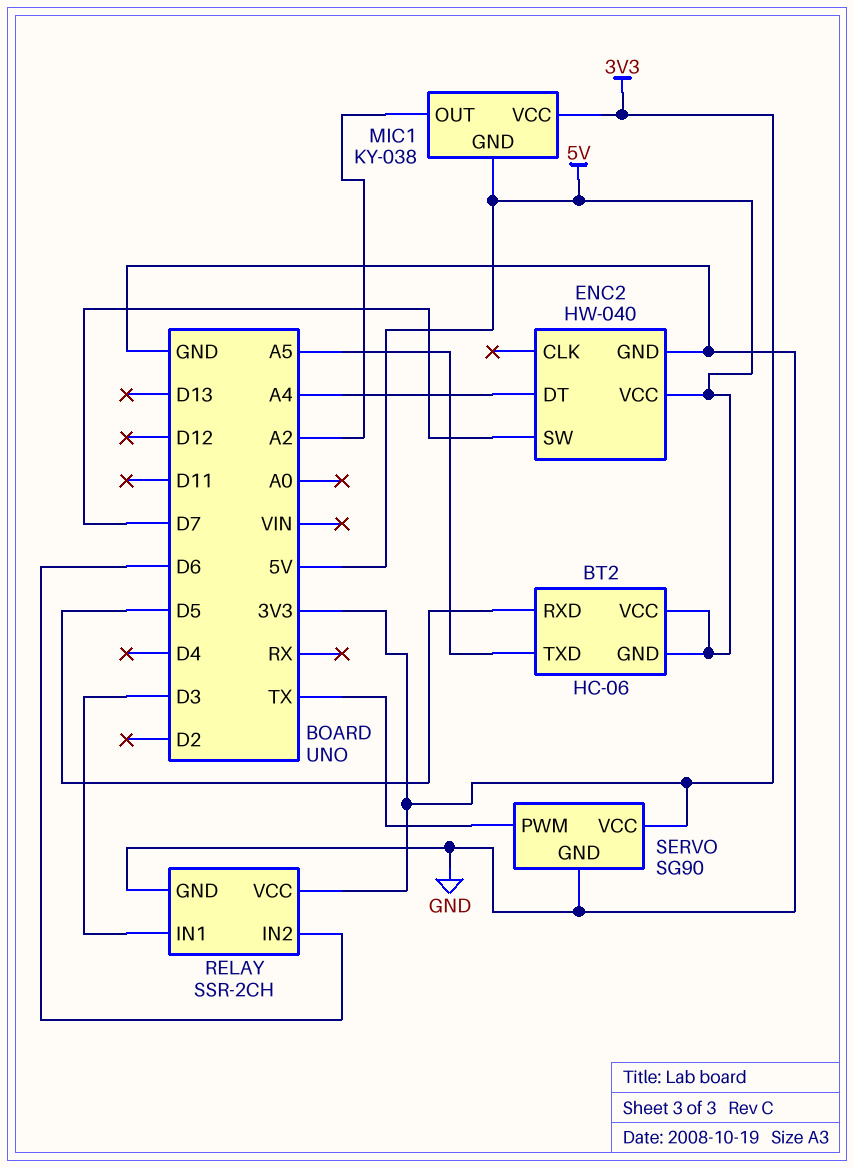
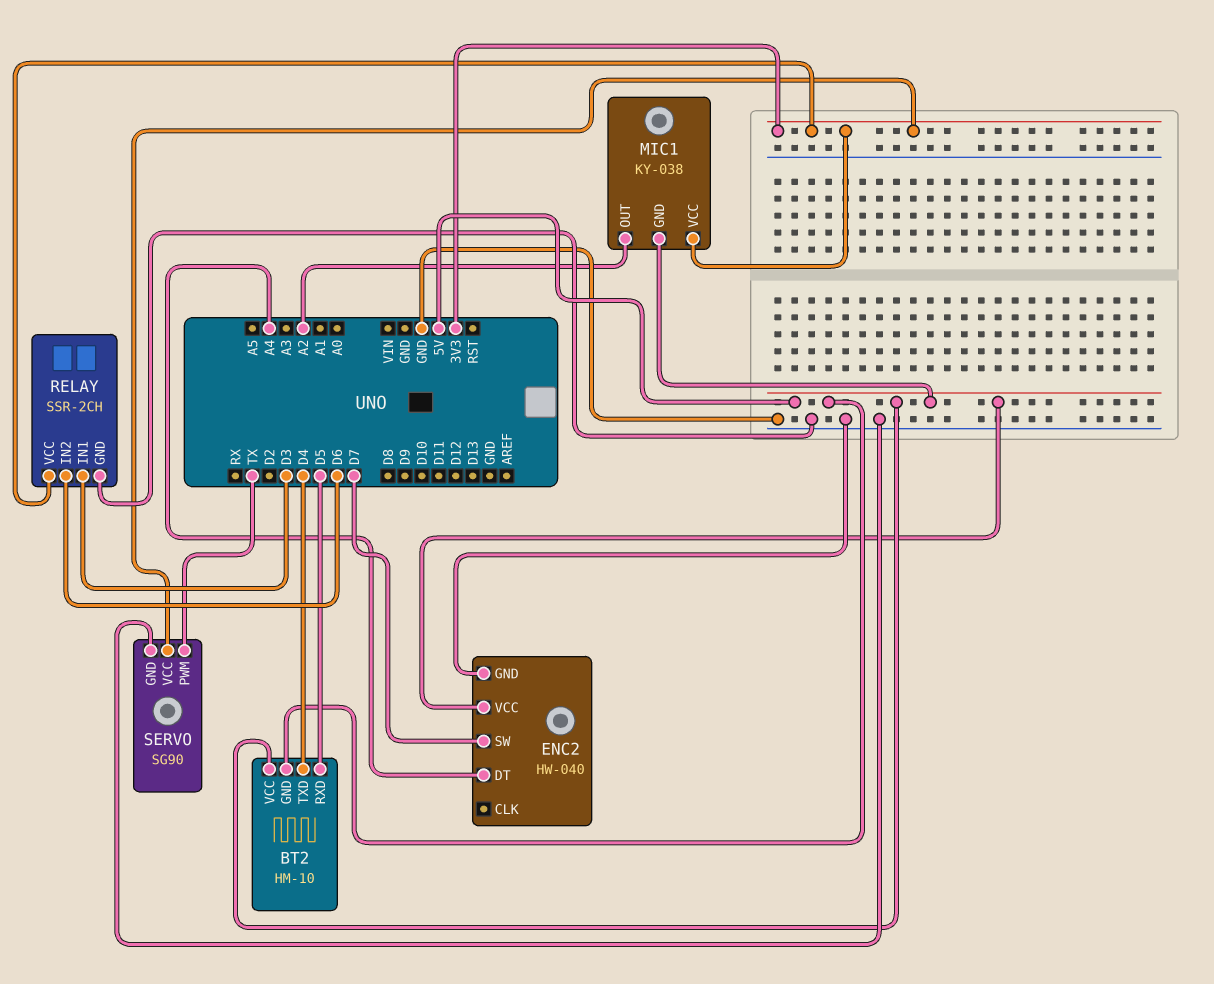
BT2: HC-06 -> HM-10
BT2 pin TXD: A5 -> D4

